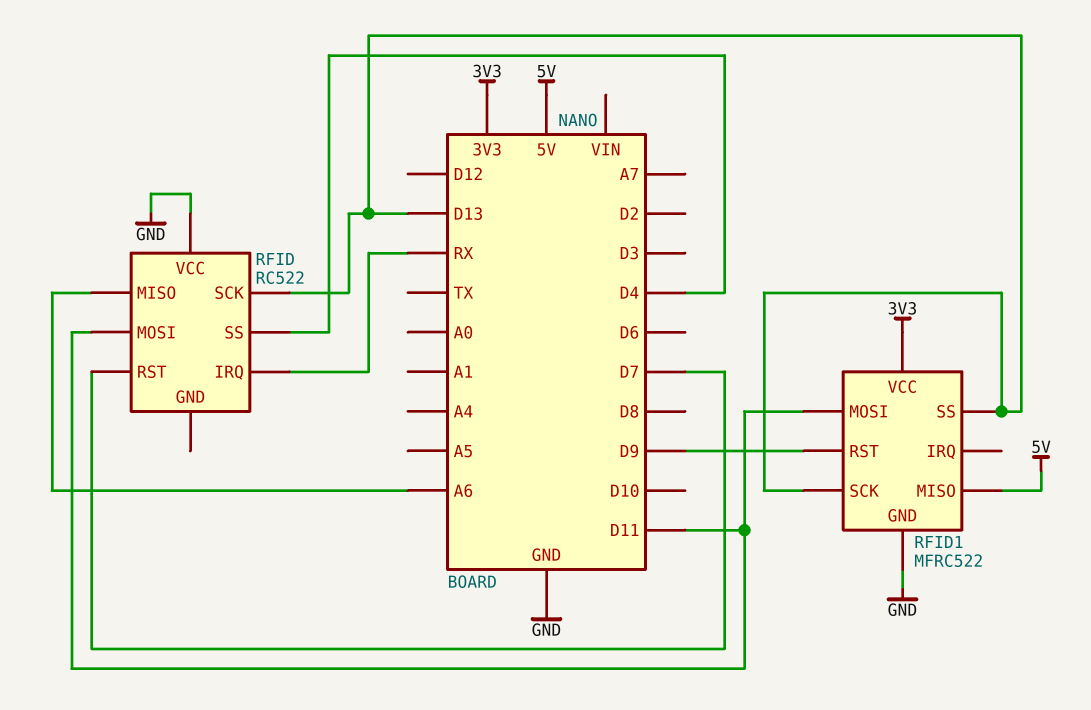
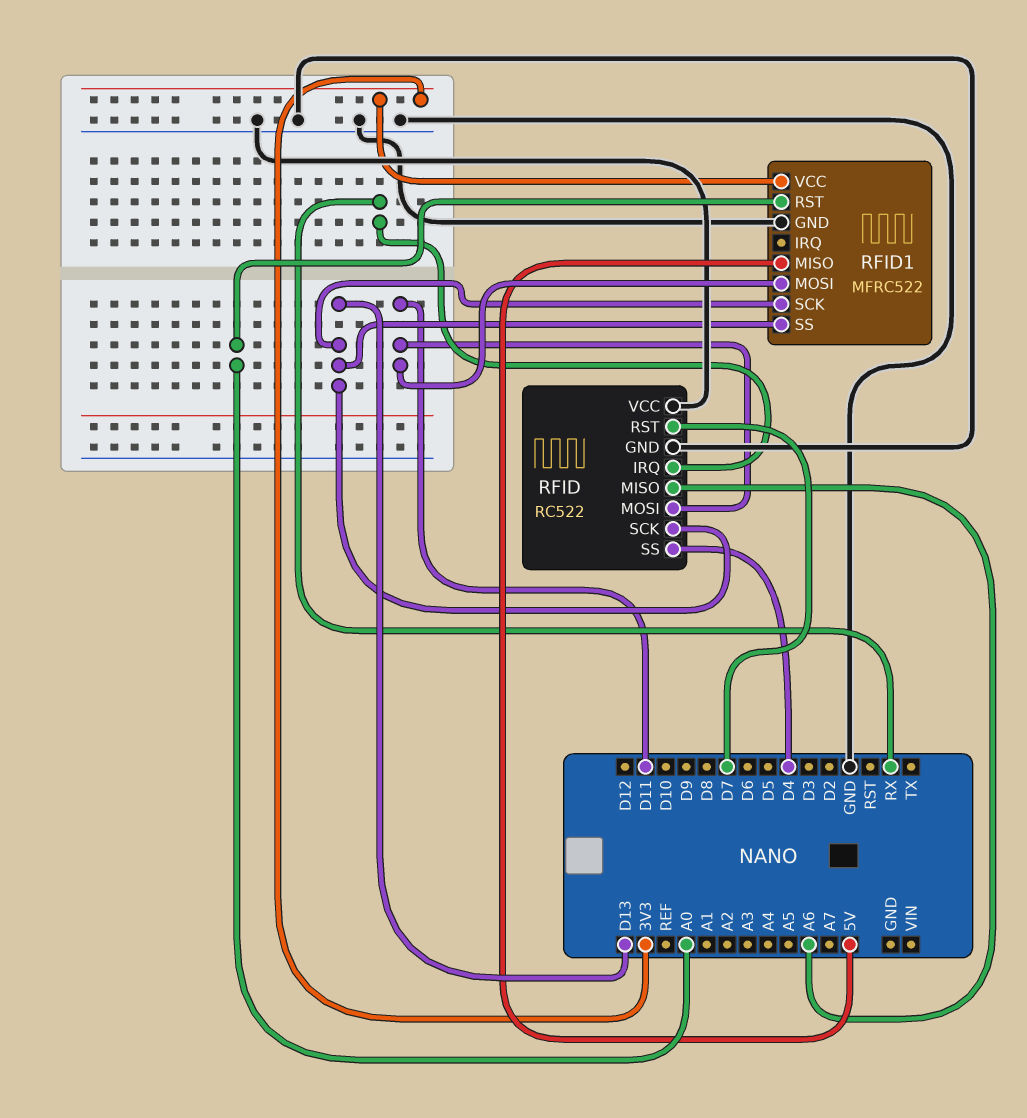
RFID pin GND: none -> GND
RFID1 pin RST: D9 -> A0

